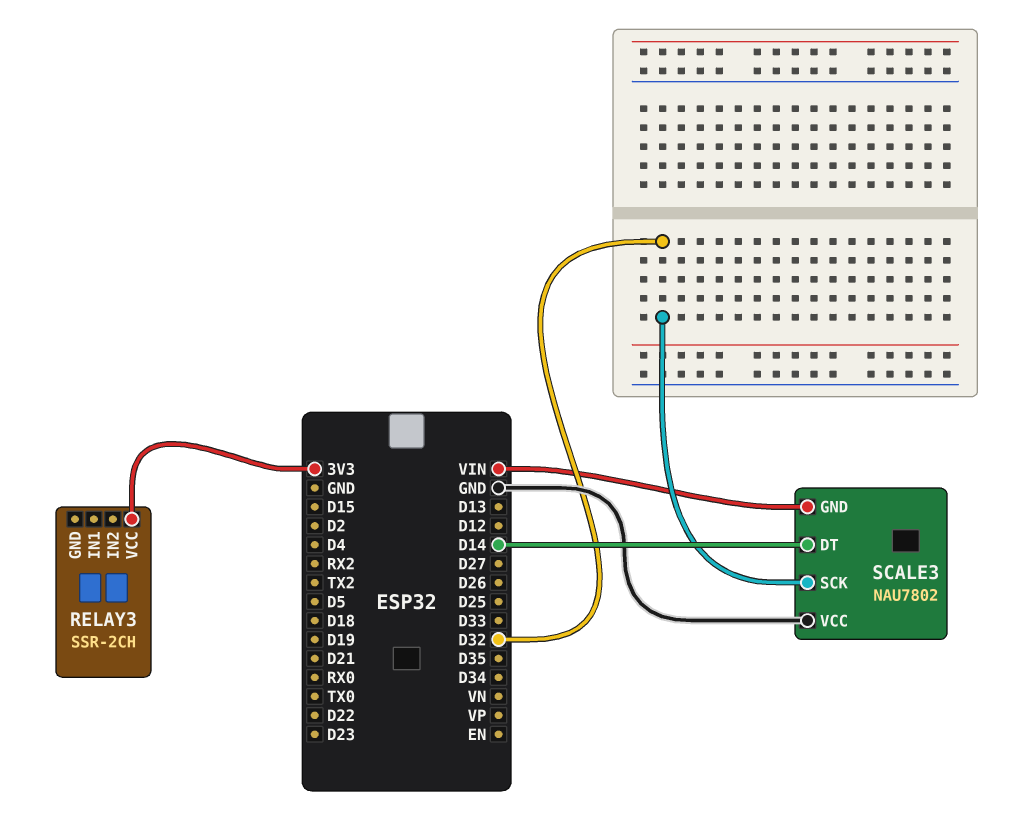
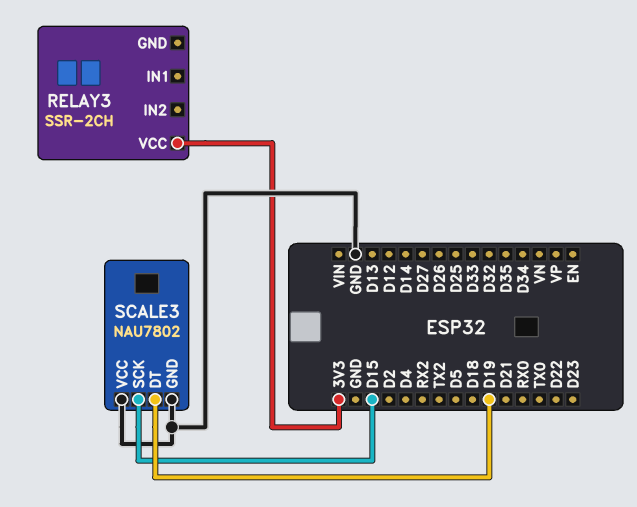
SCALE3 pin DT: D14 -> D19
SCALE3 pin GND: VIN -> GND
SCALE3 pin SCK: D32 -> D15

